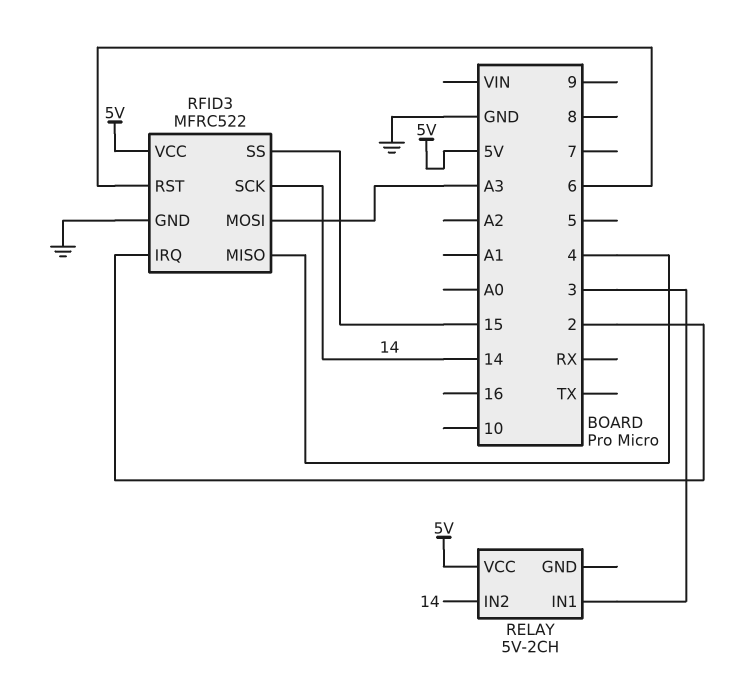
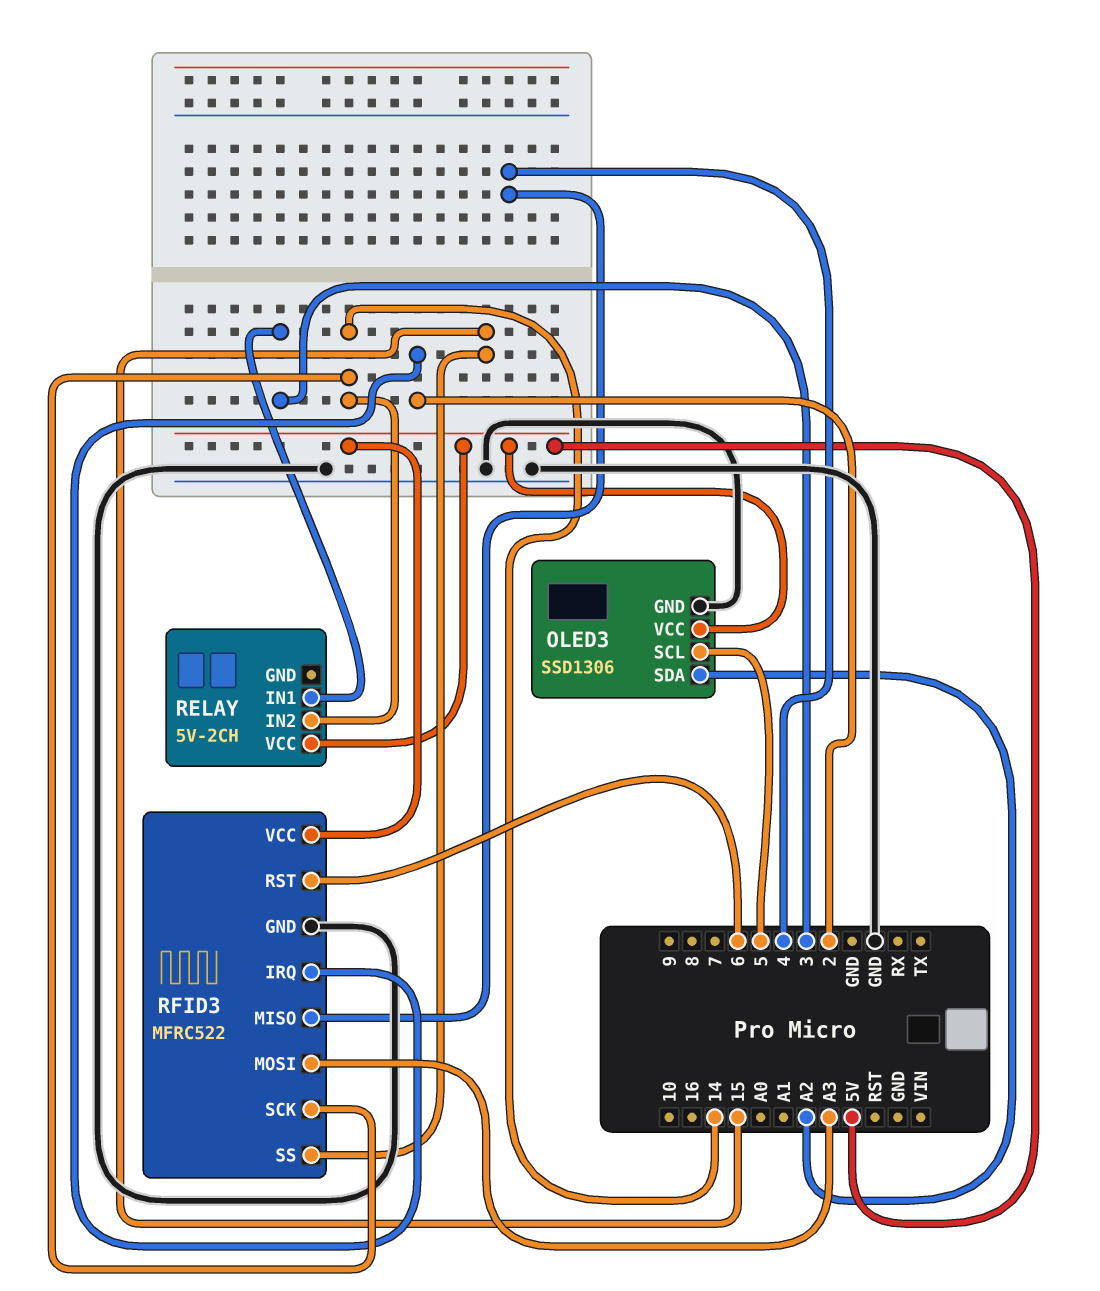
OLED3: none -> SSD1306
OLED3 pin GND: none -> GND
OLED3 pin SCL: none -> 5
OLED3 pin SDA: none -> A2
OLED3 pin VCC: none -> 5V

